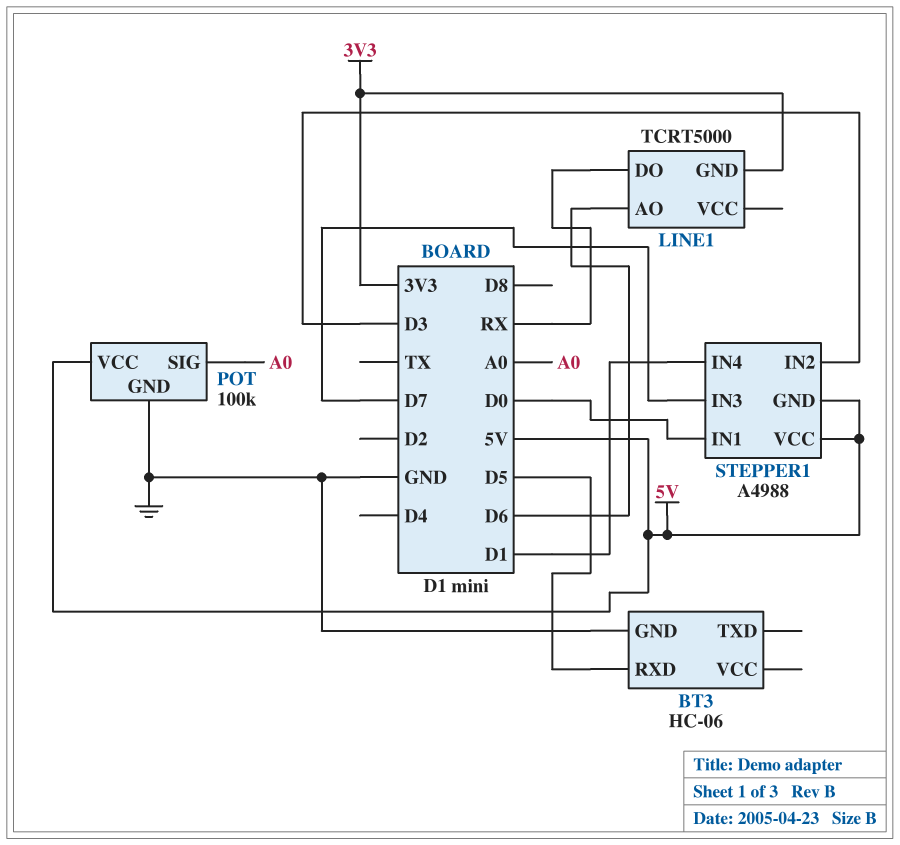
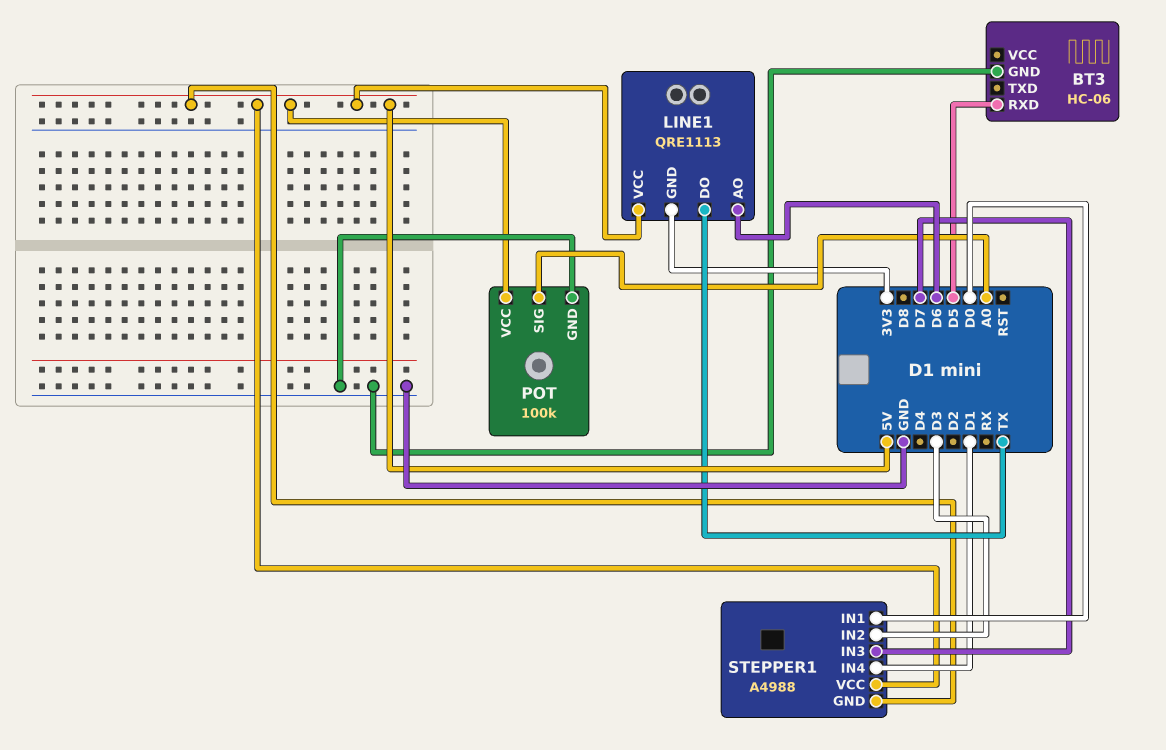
LINE1: TCRT5000 -> QRE1113
LINE1 pin DO: RX -> TX
LINE1 pin VCC: none -> 5V

